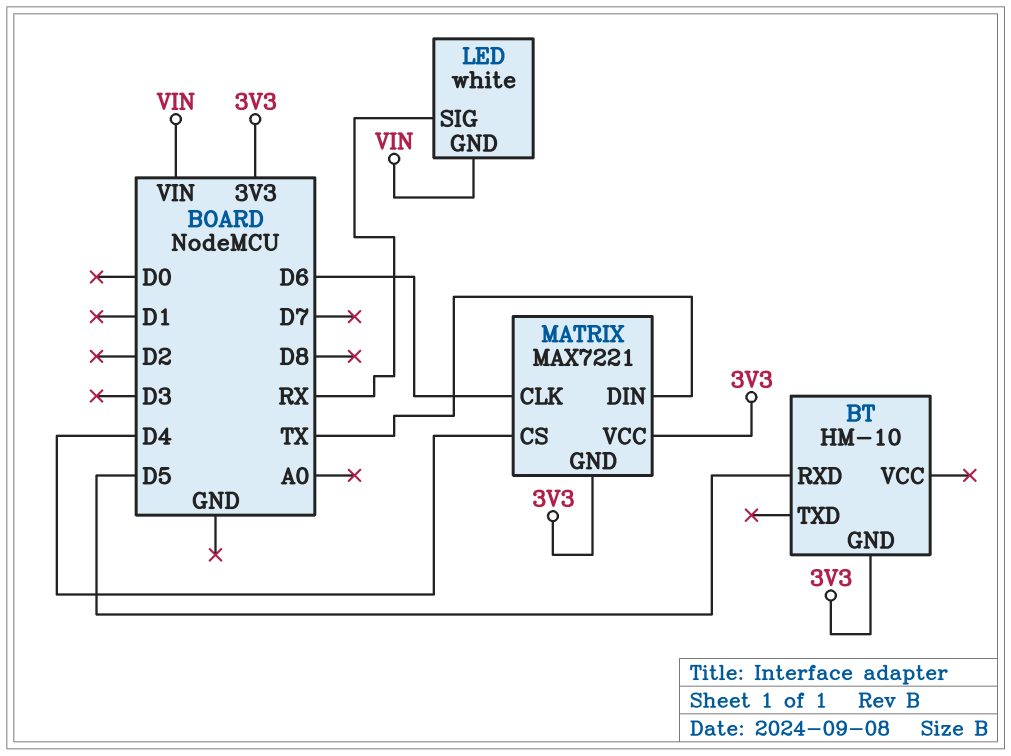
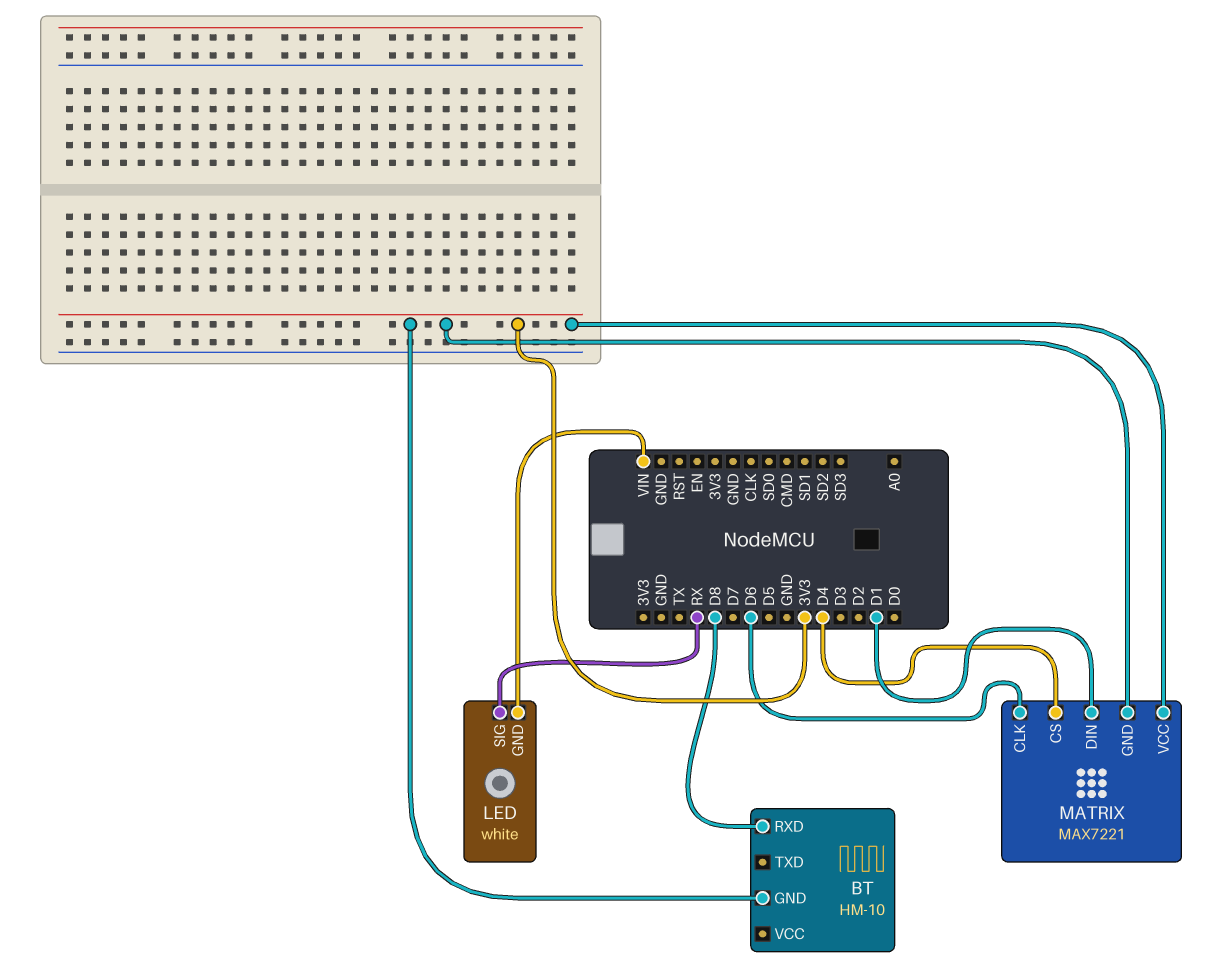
BT pin RXD: D5 -> D8
MATRIX pin DIN: TX -> D1

